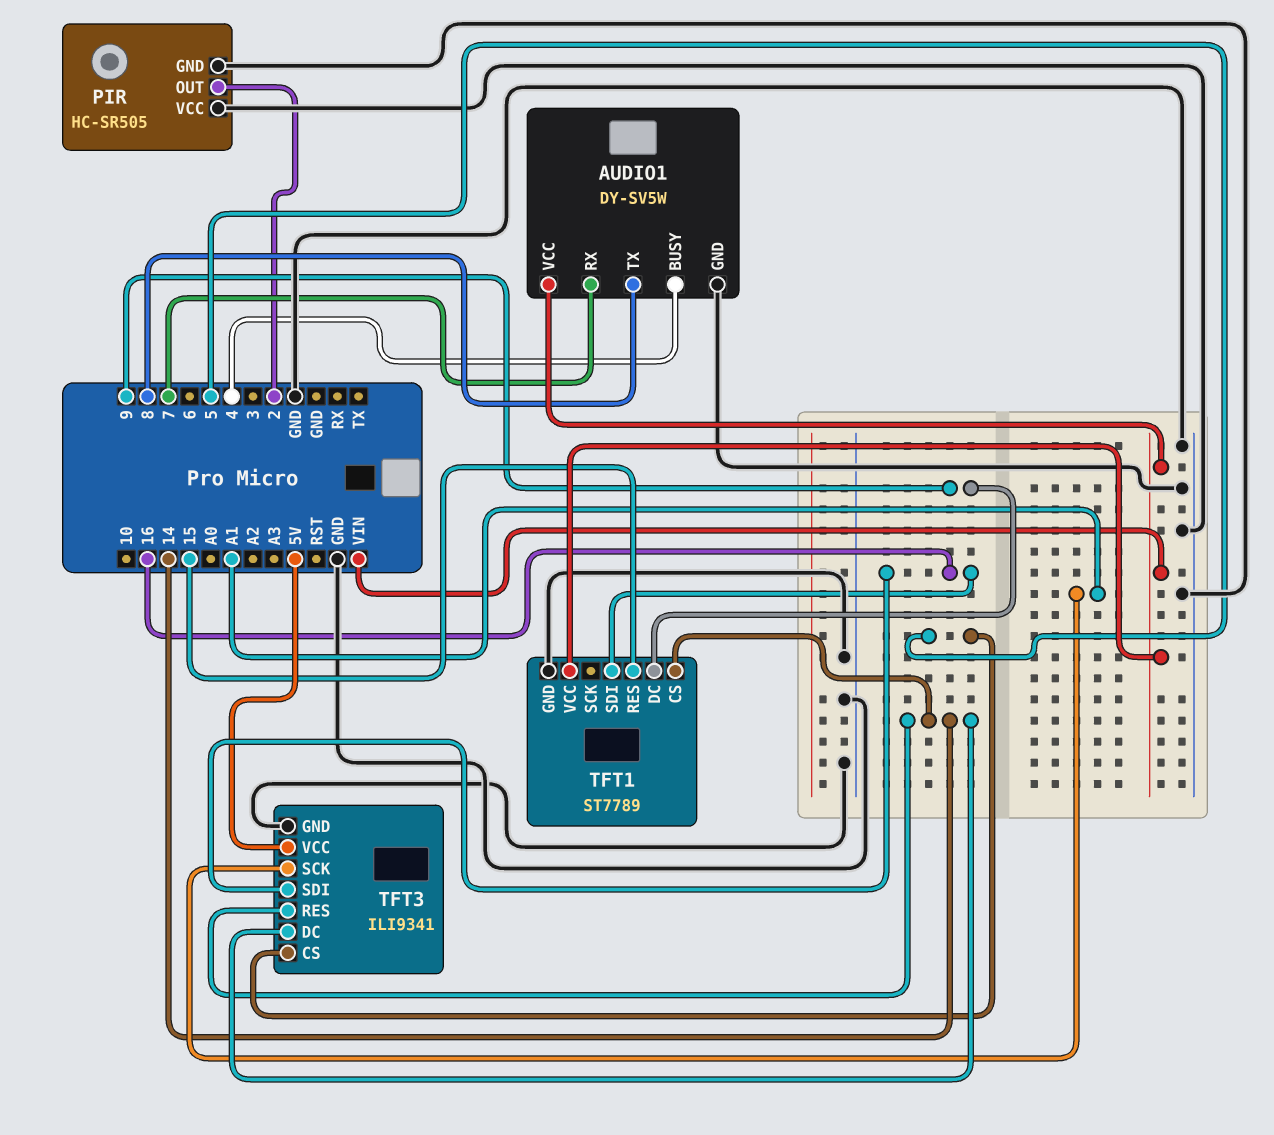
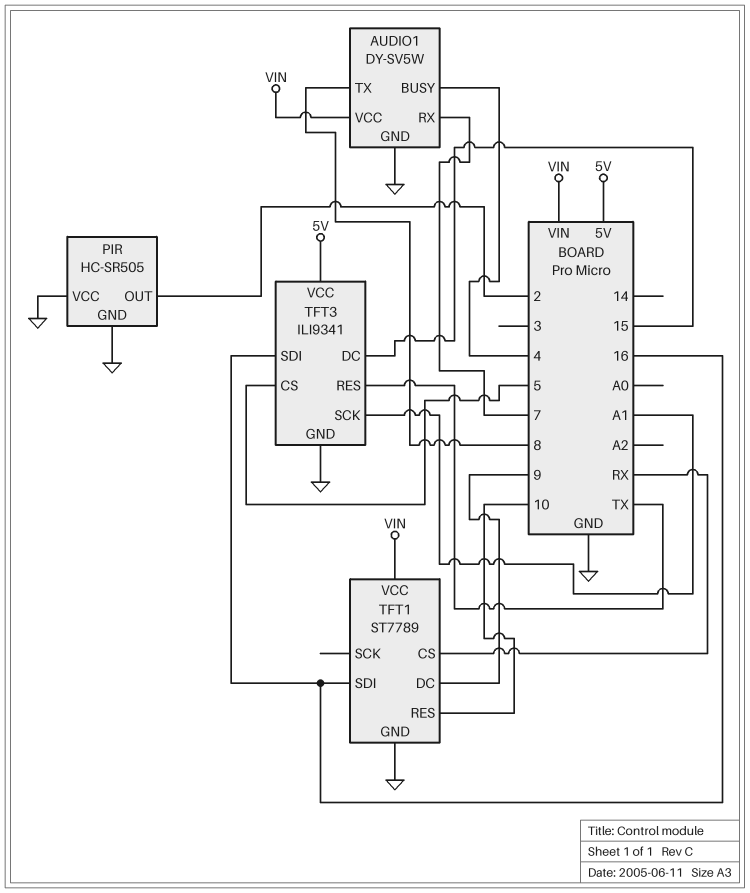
TFT1 pin CS: 14 -> RX
TFT1 pin RES: 15 -> 10
TFT3 pin DC: 14 -> 15
TFT3 pin RES: 14 -> TX

